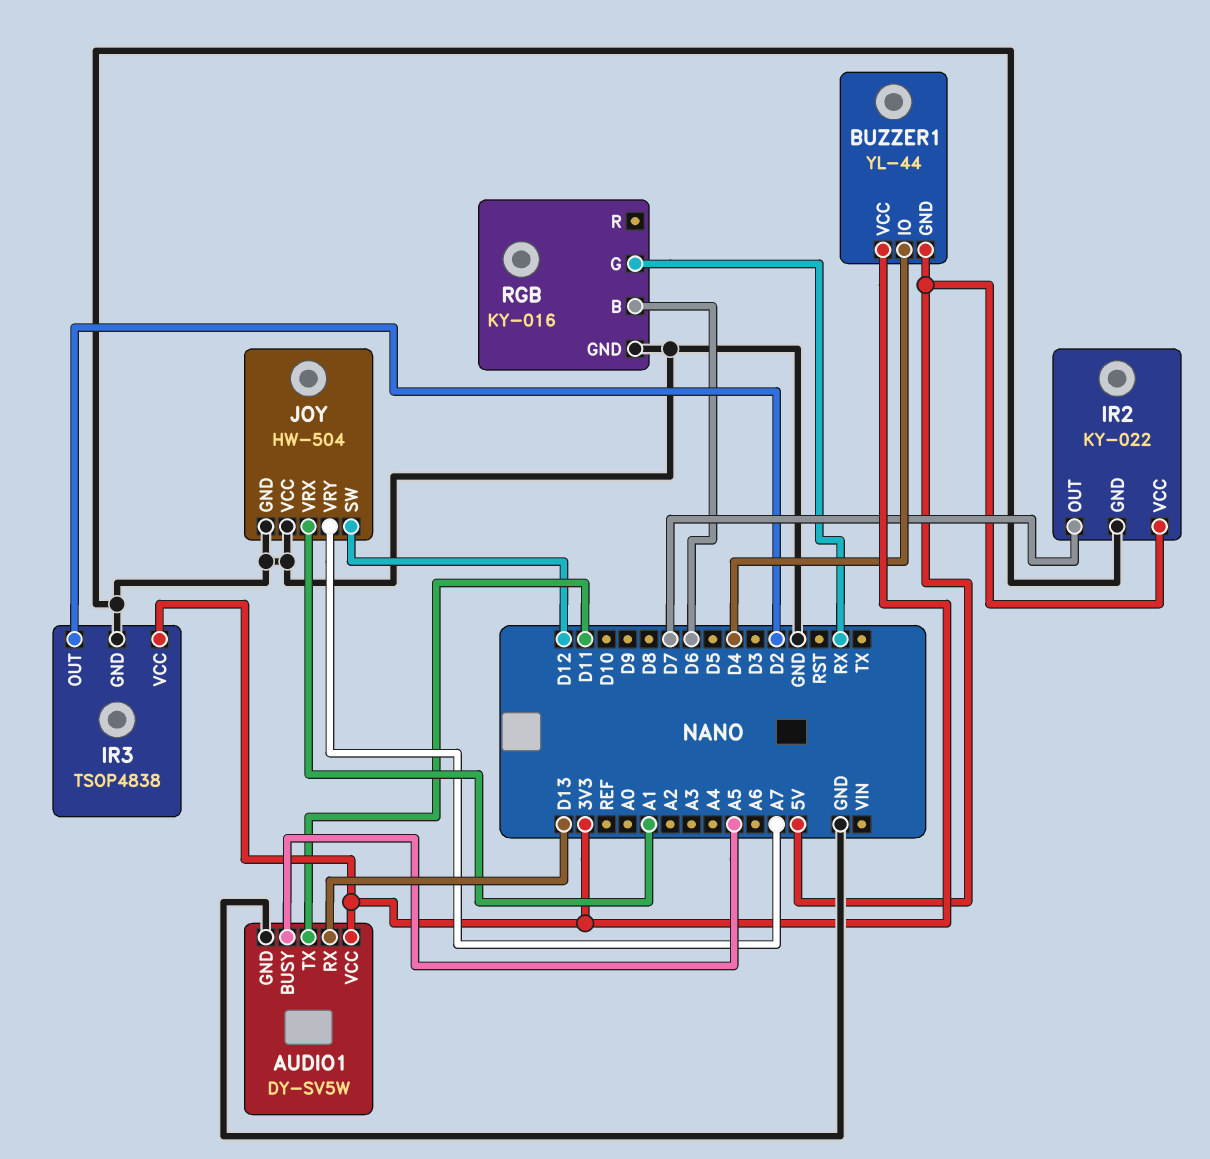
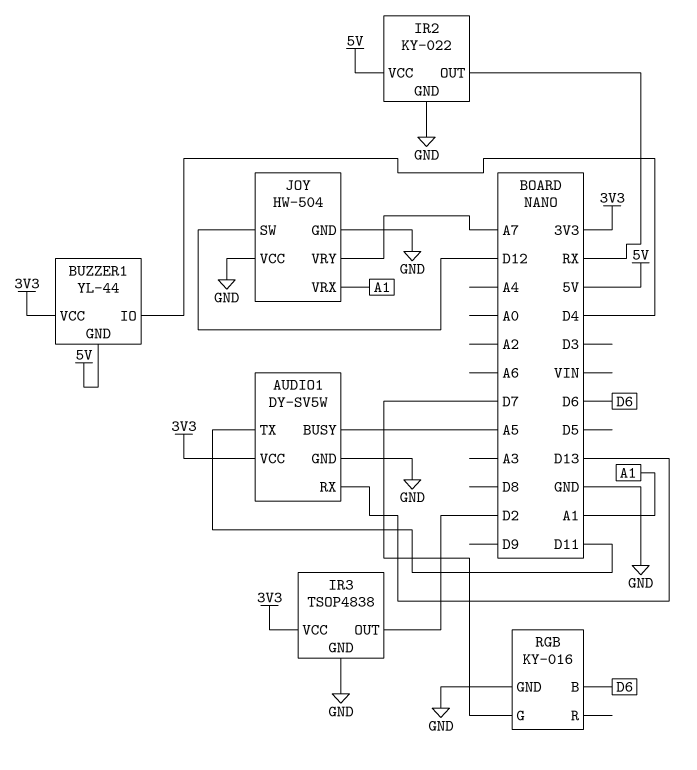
IR2 pin OUT: D7 -> RX
RGB pin G: RX -> D7

